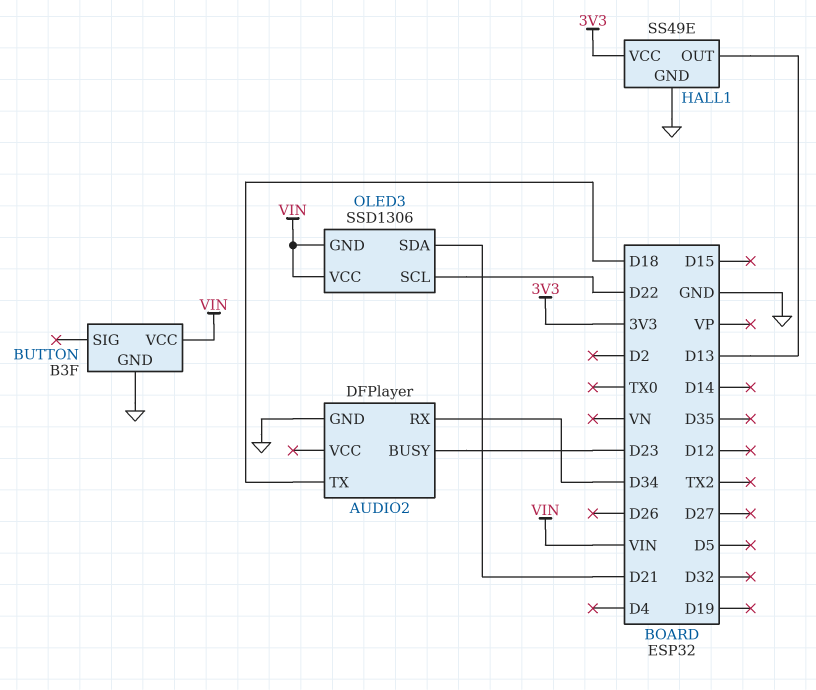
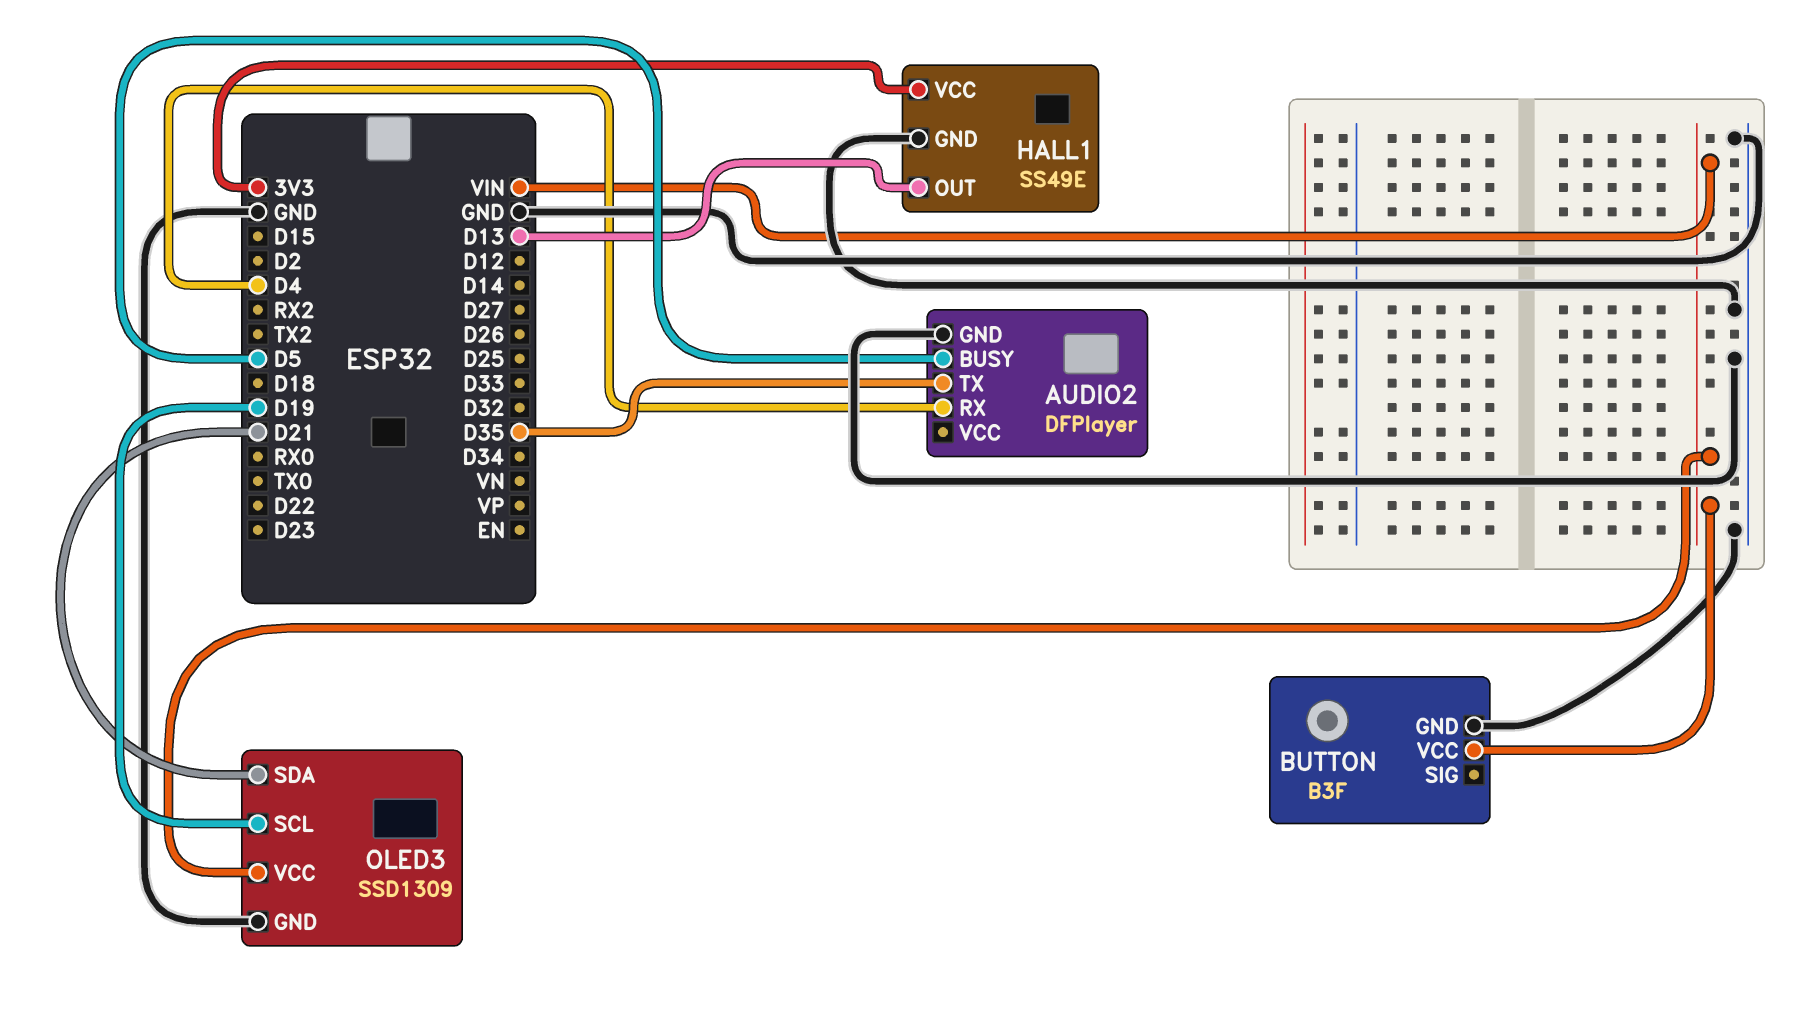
AUDIO2 pin BUSY: D23 -> D5
AUDIO2 pin RX: D34 -> D4
AUDIO2 pin TX: D18 -> D35
OLED3: SSD1306 -> SSD1309
OLED3 pin GND: VIN -> GND
OLED3 pin SCL: D22 -> D19

